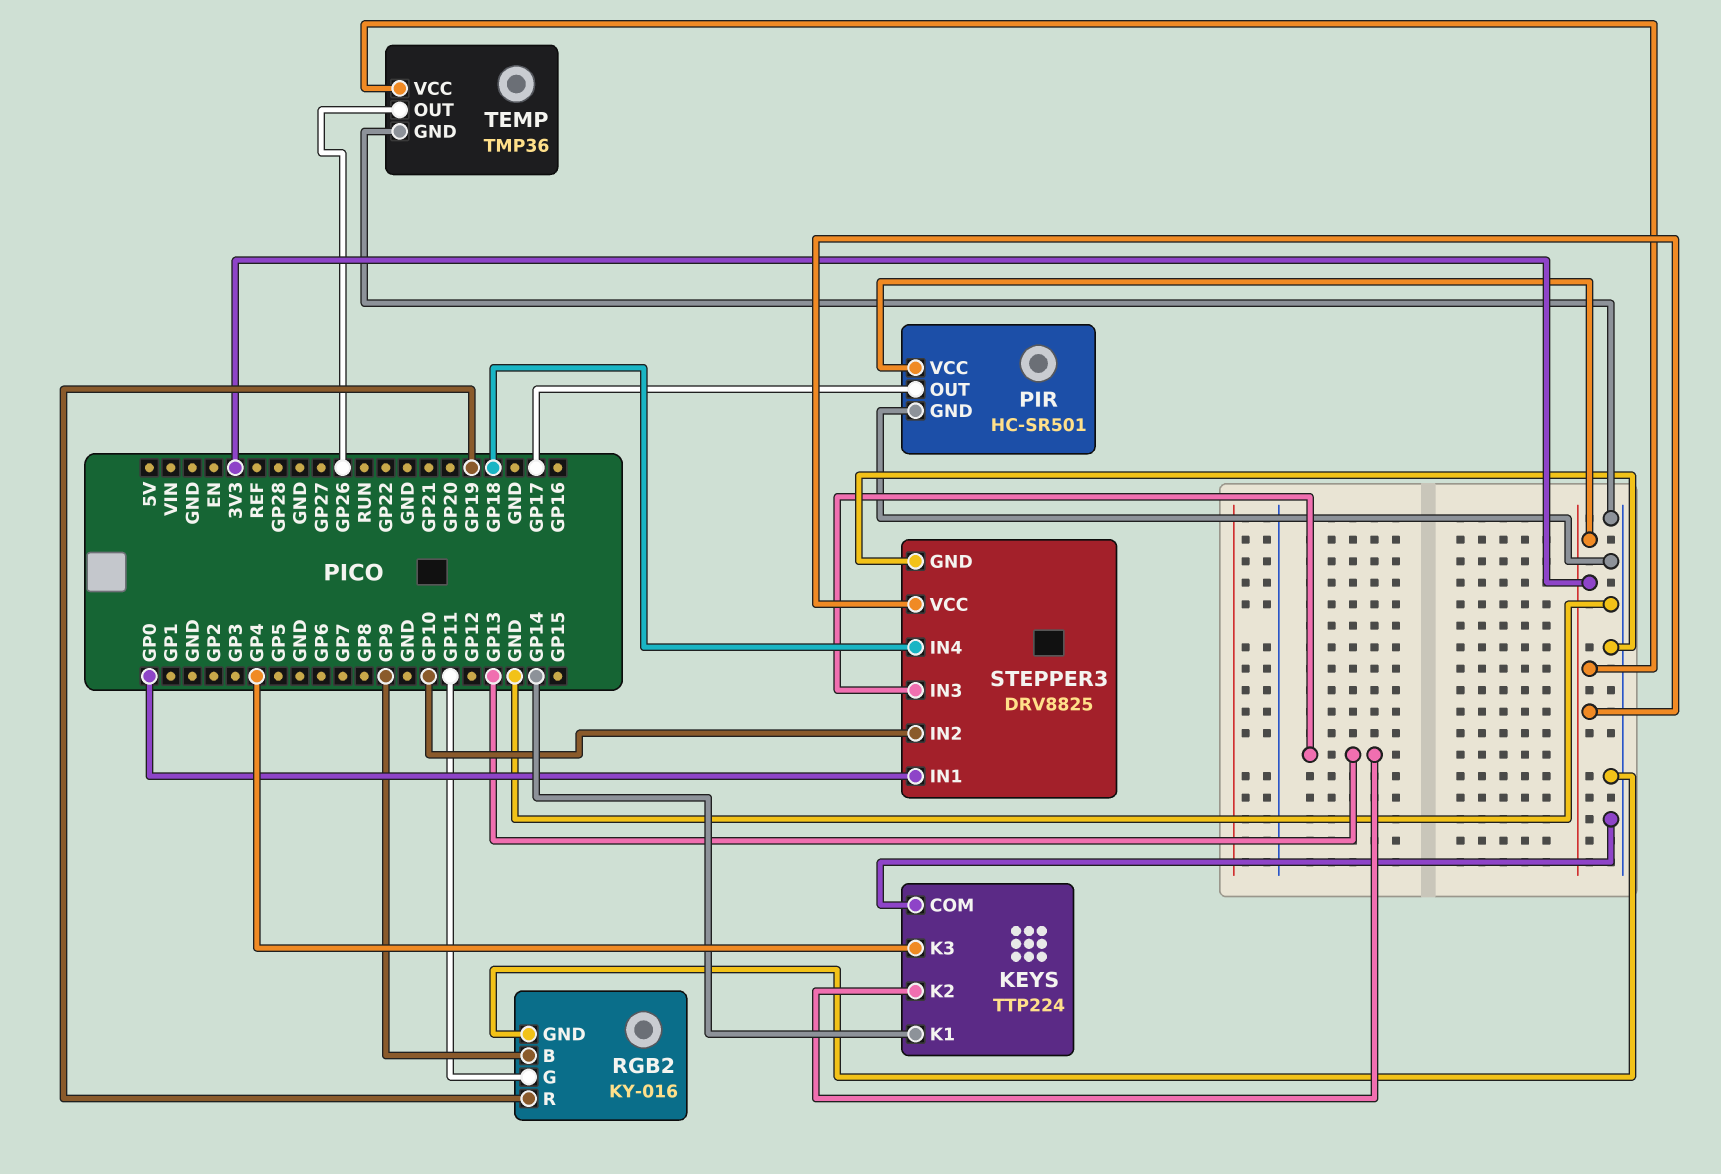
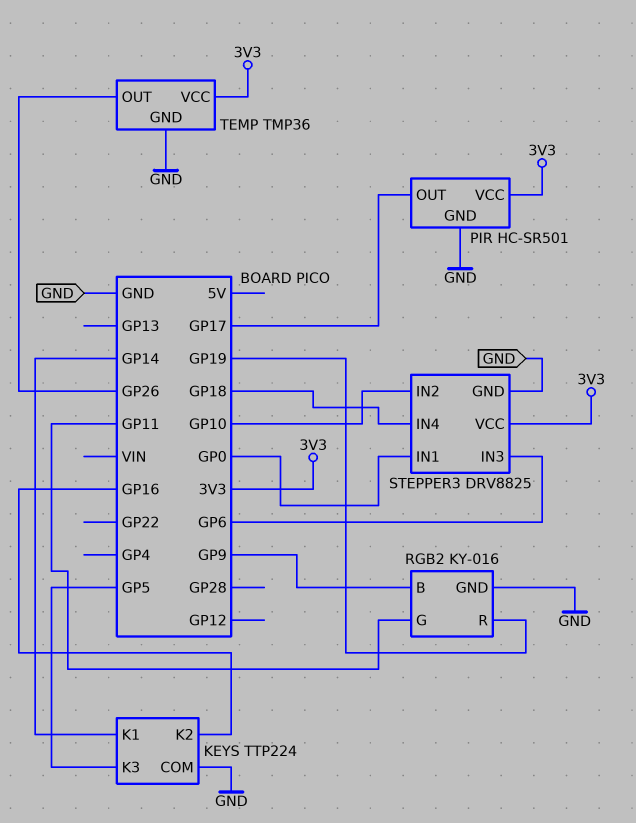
KEYS pin K2: GP13 -> GP16
KEYS pin K3: GP4 -> GP5
STEPPER3 pin IN3: GP13 -> GP6

